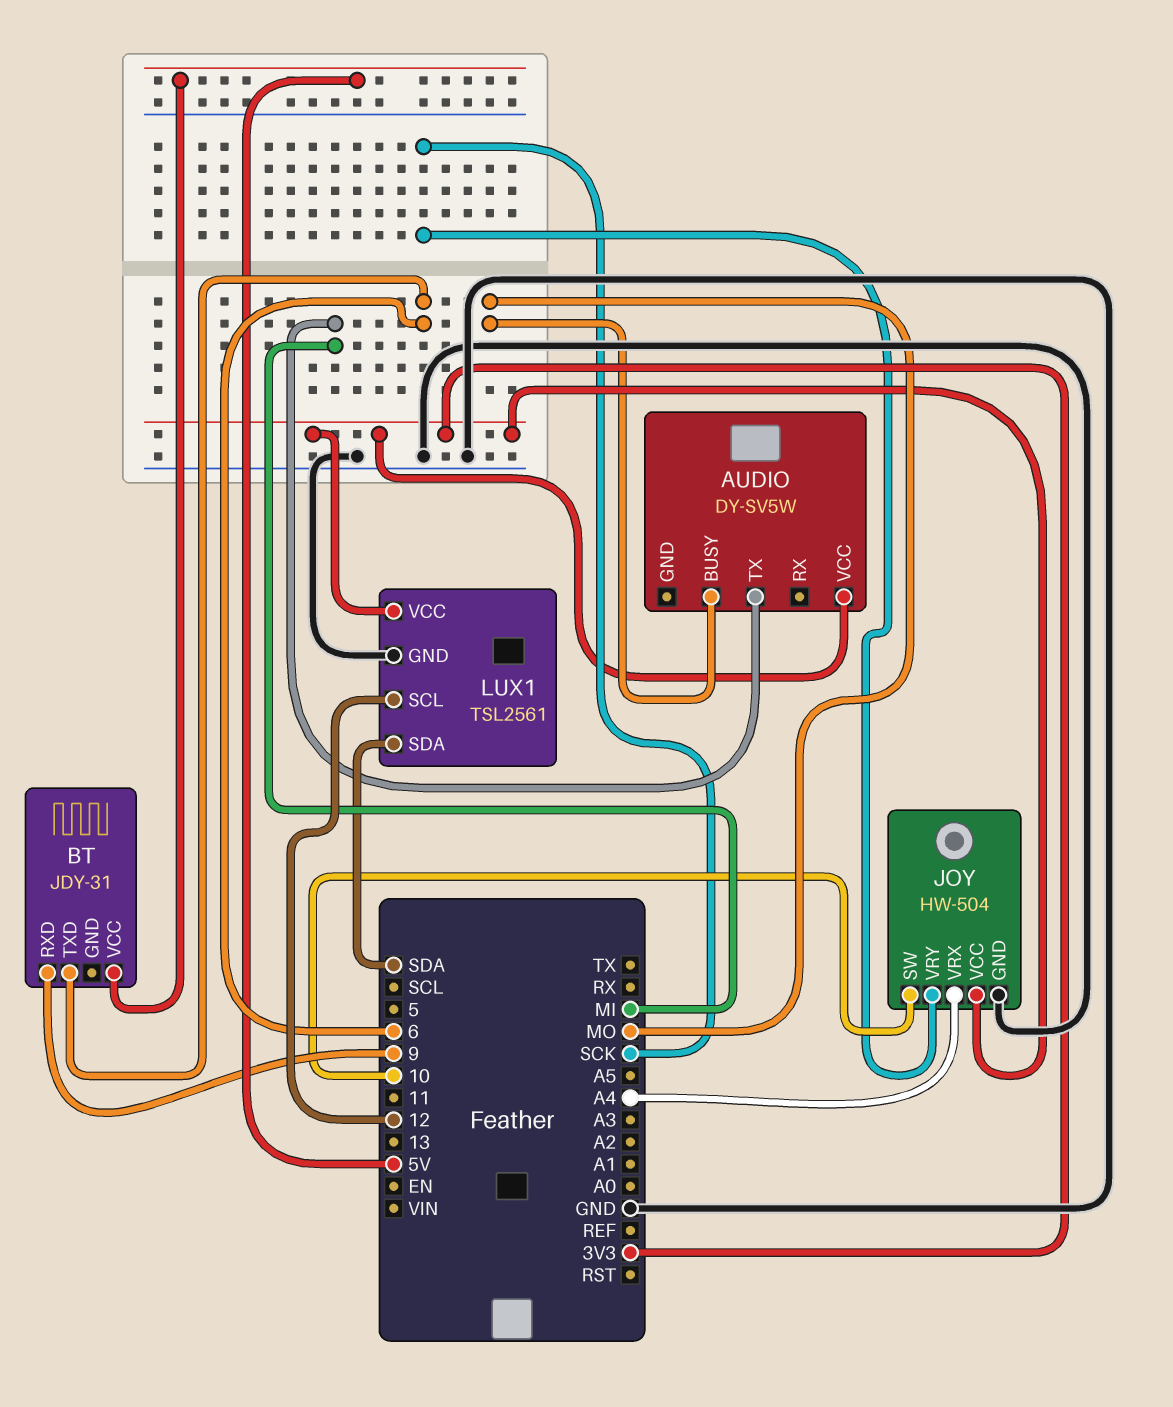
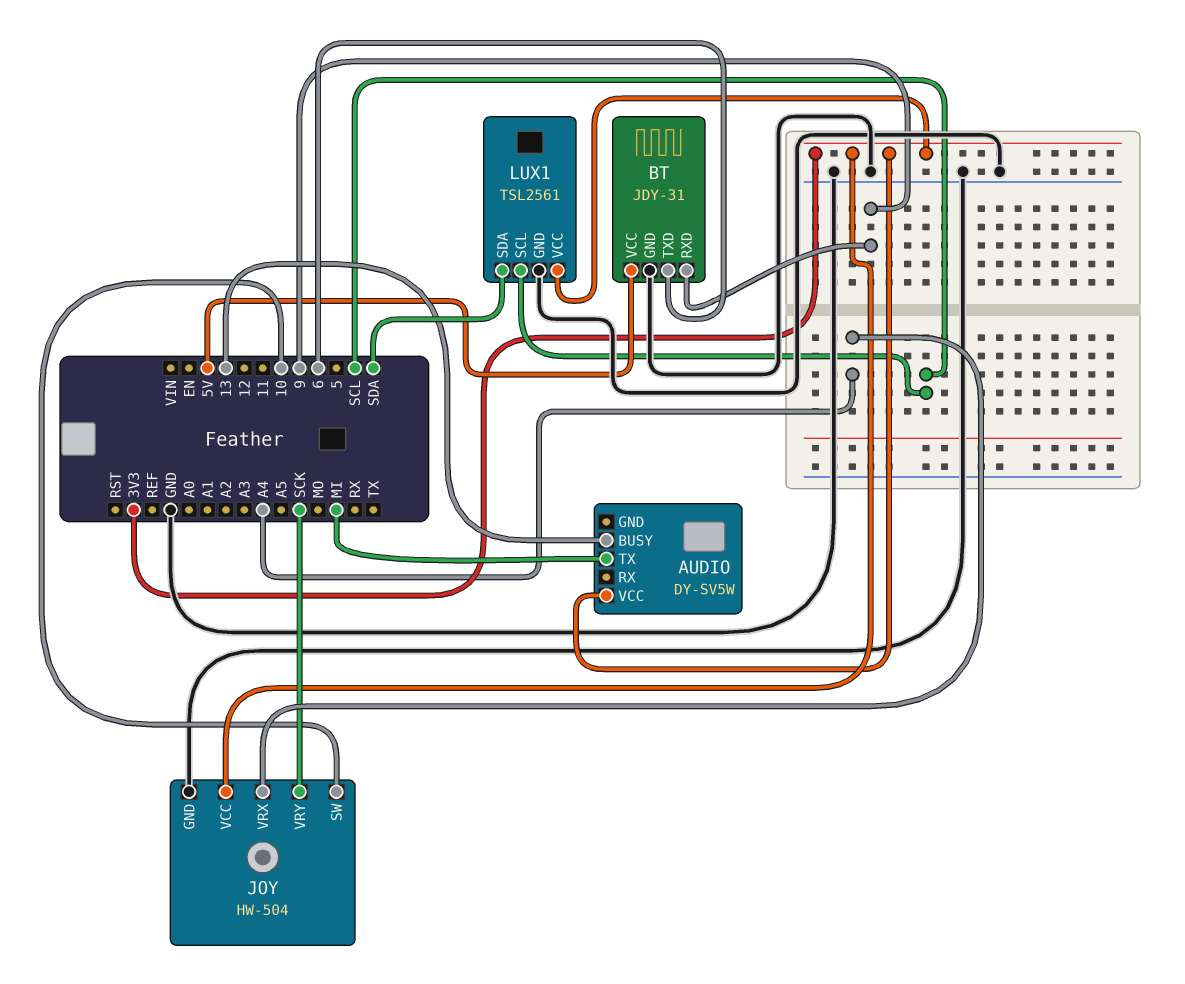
AUDIO pin BUSY: MO -> 13
BT pin GND: none -> GND
LUX1 pin SCL: 12 -> SCL

